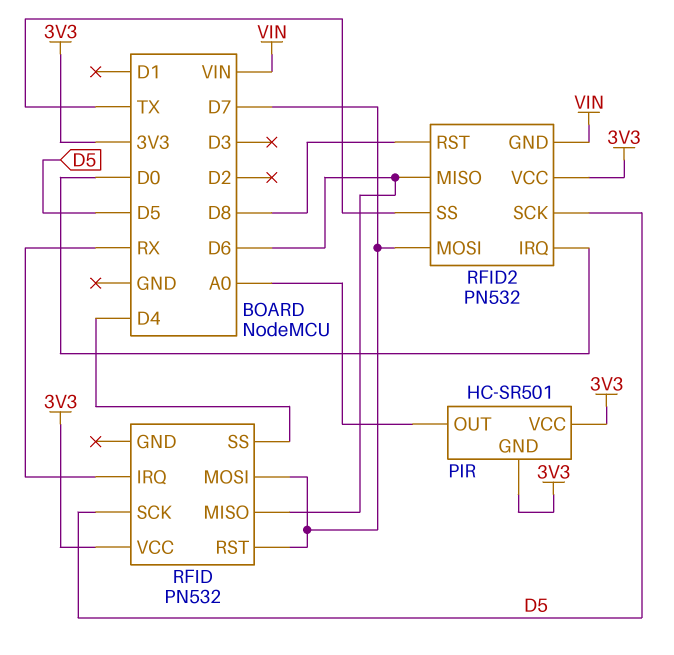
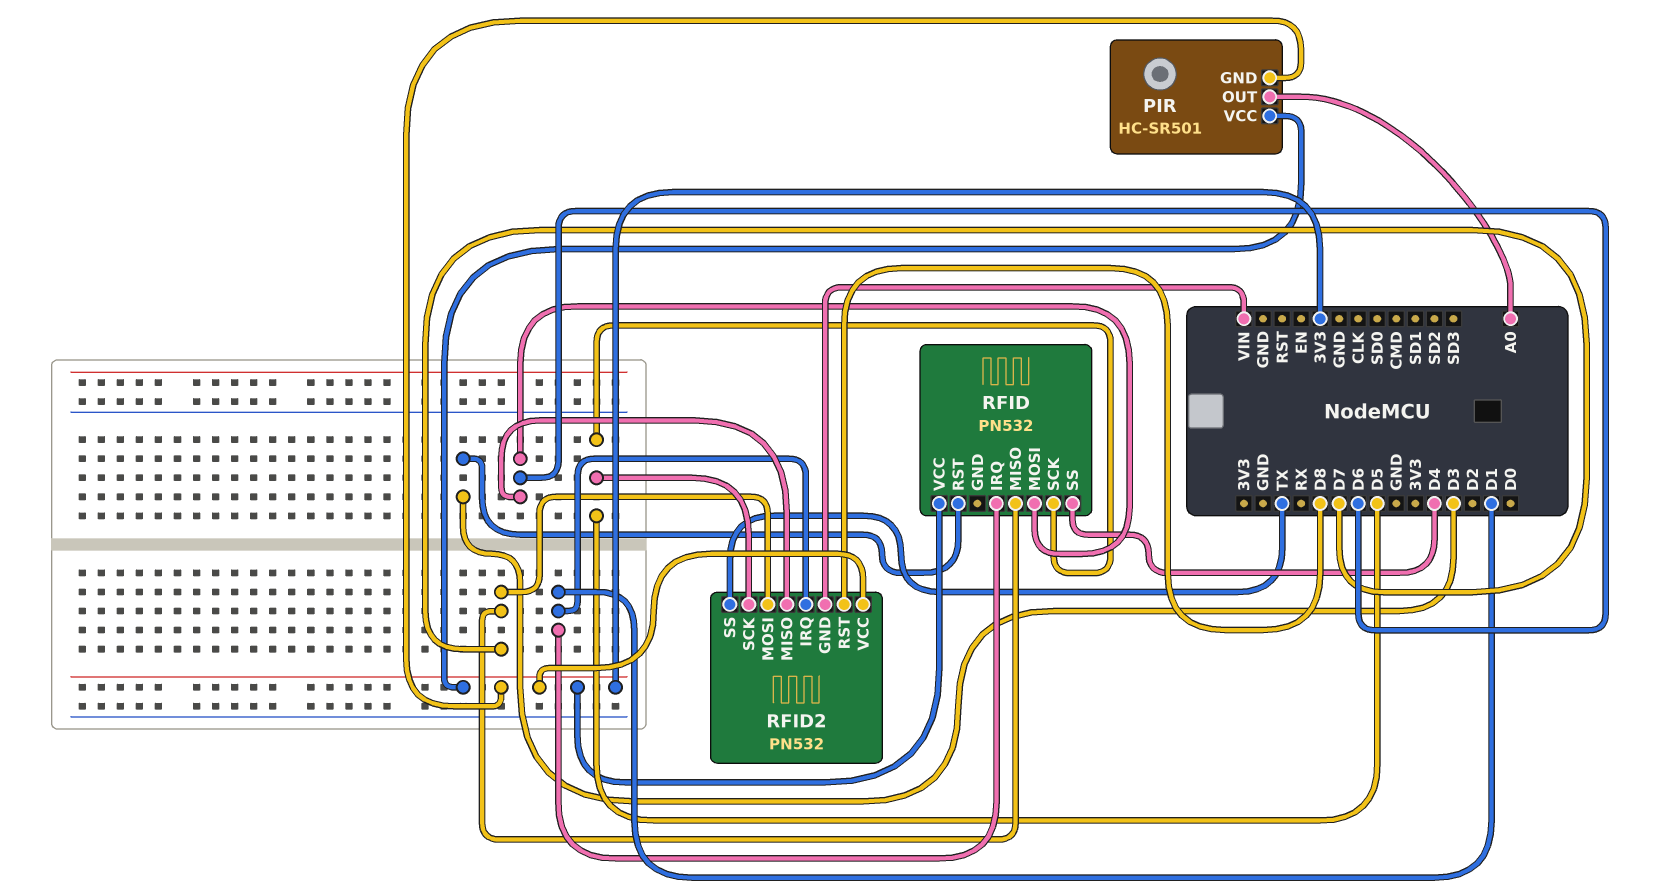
RFID pin IRQ: RX -> D1
RFID pin MISO: D6 -> D7
RFID pin MOSI: D7 -> D6
RFID pin RST: D7 -> D3
RFID2 pin IRQ: D0 -> D1

